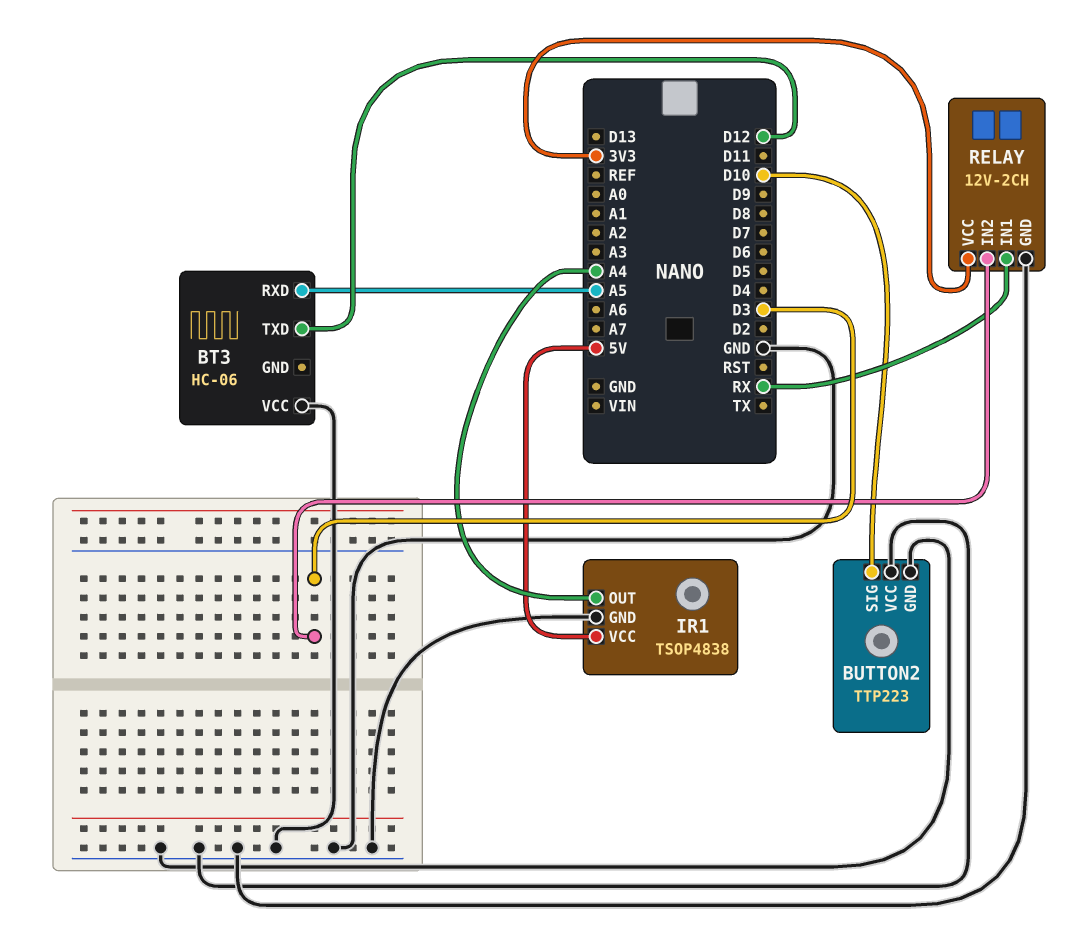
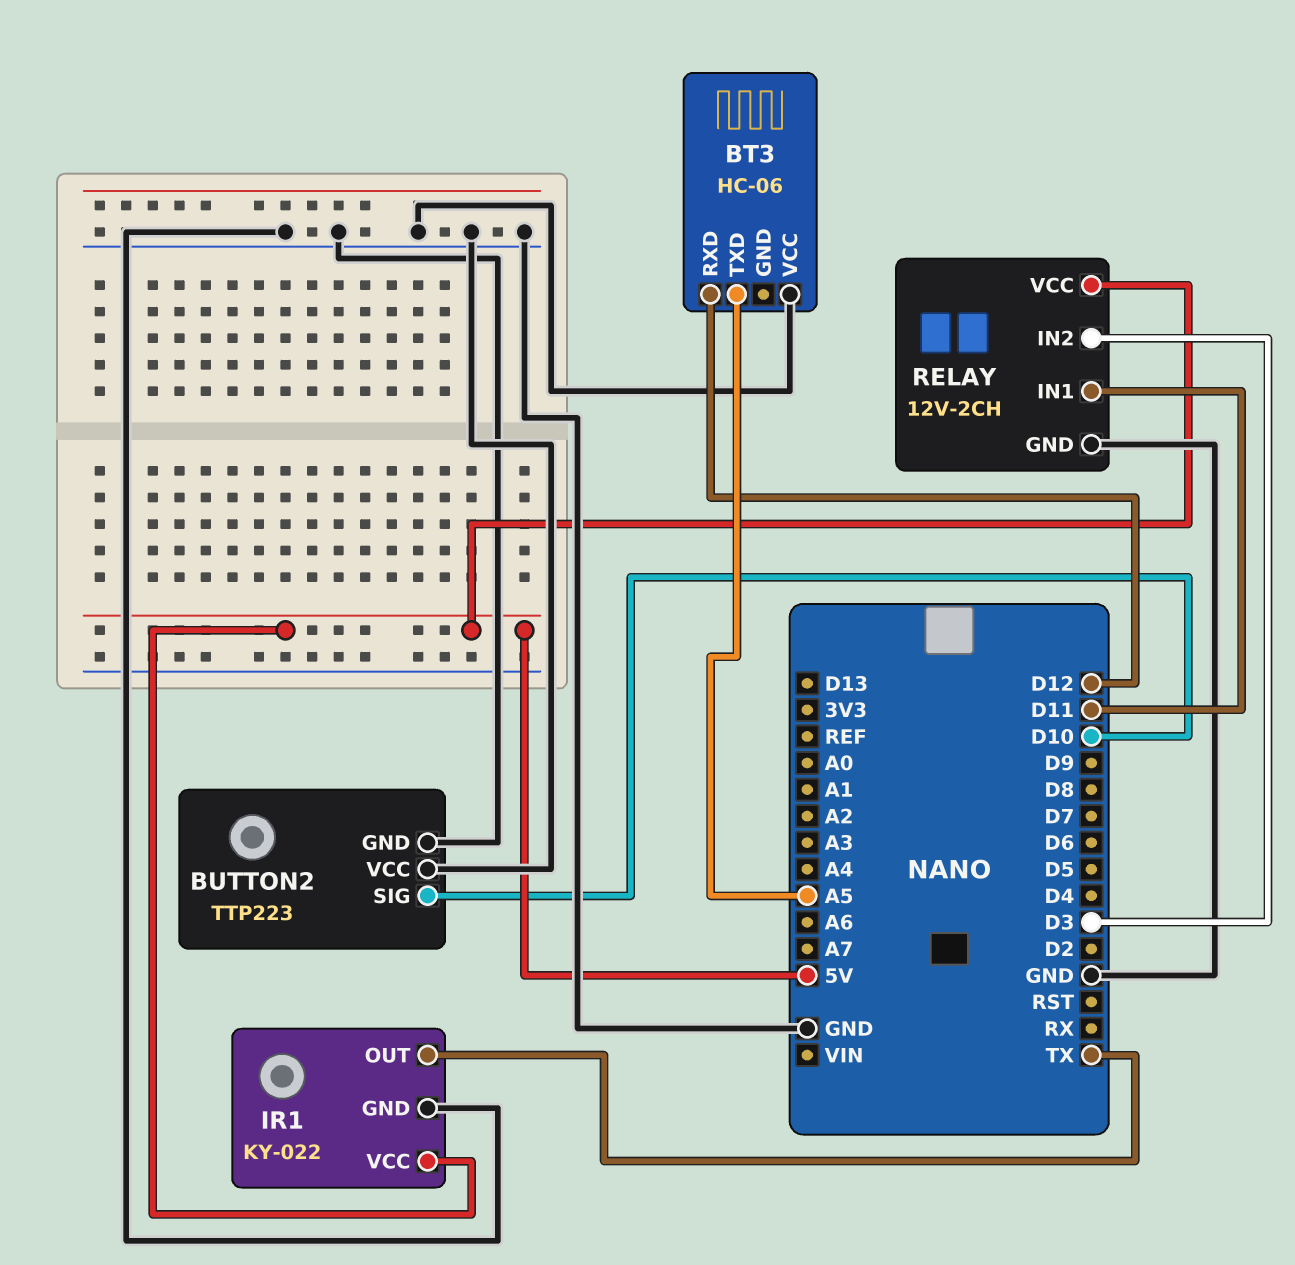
BT3 pin RXD: A5 -> D12
BT3 pin TXD: D12 -> A5
IR1: TSOP4838 -> KY-022
IR1 pin OUT: A4 -> TX
RELAY pin IN1: RX -> D11
RELAY pin VCC: 3V3 -> 5V

